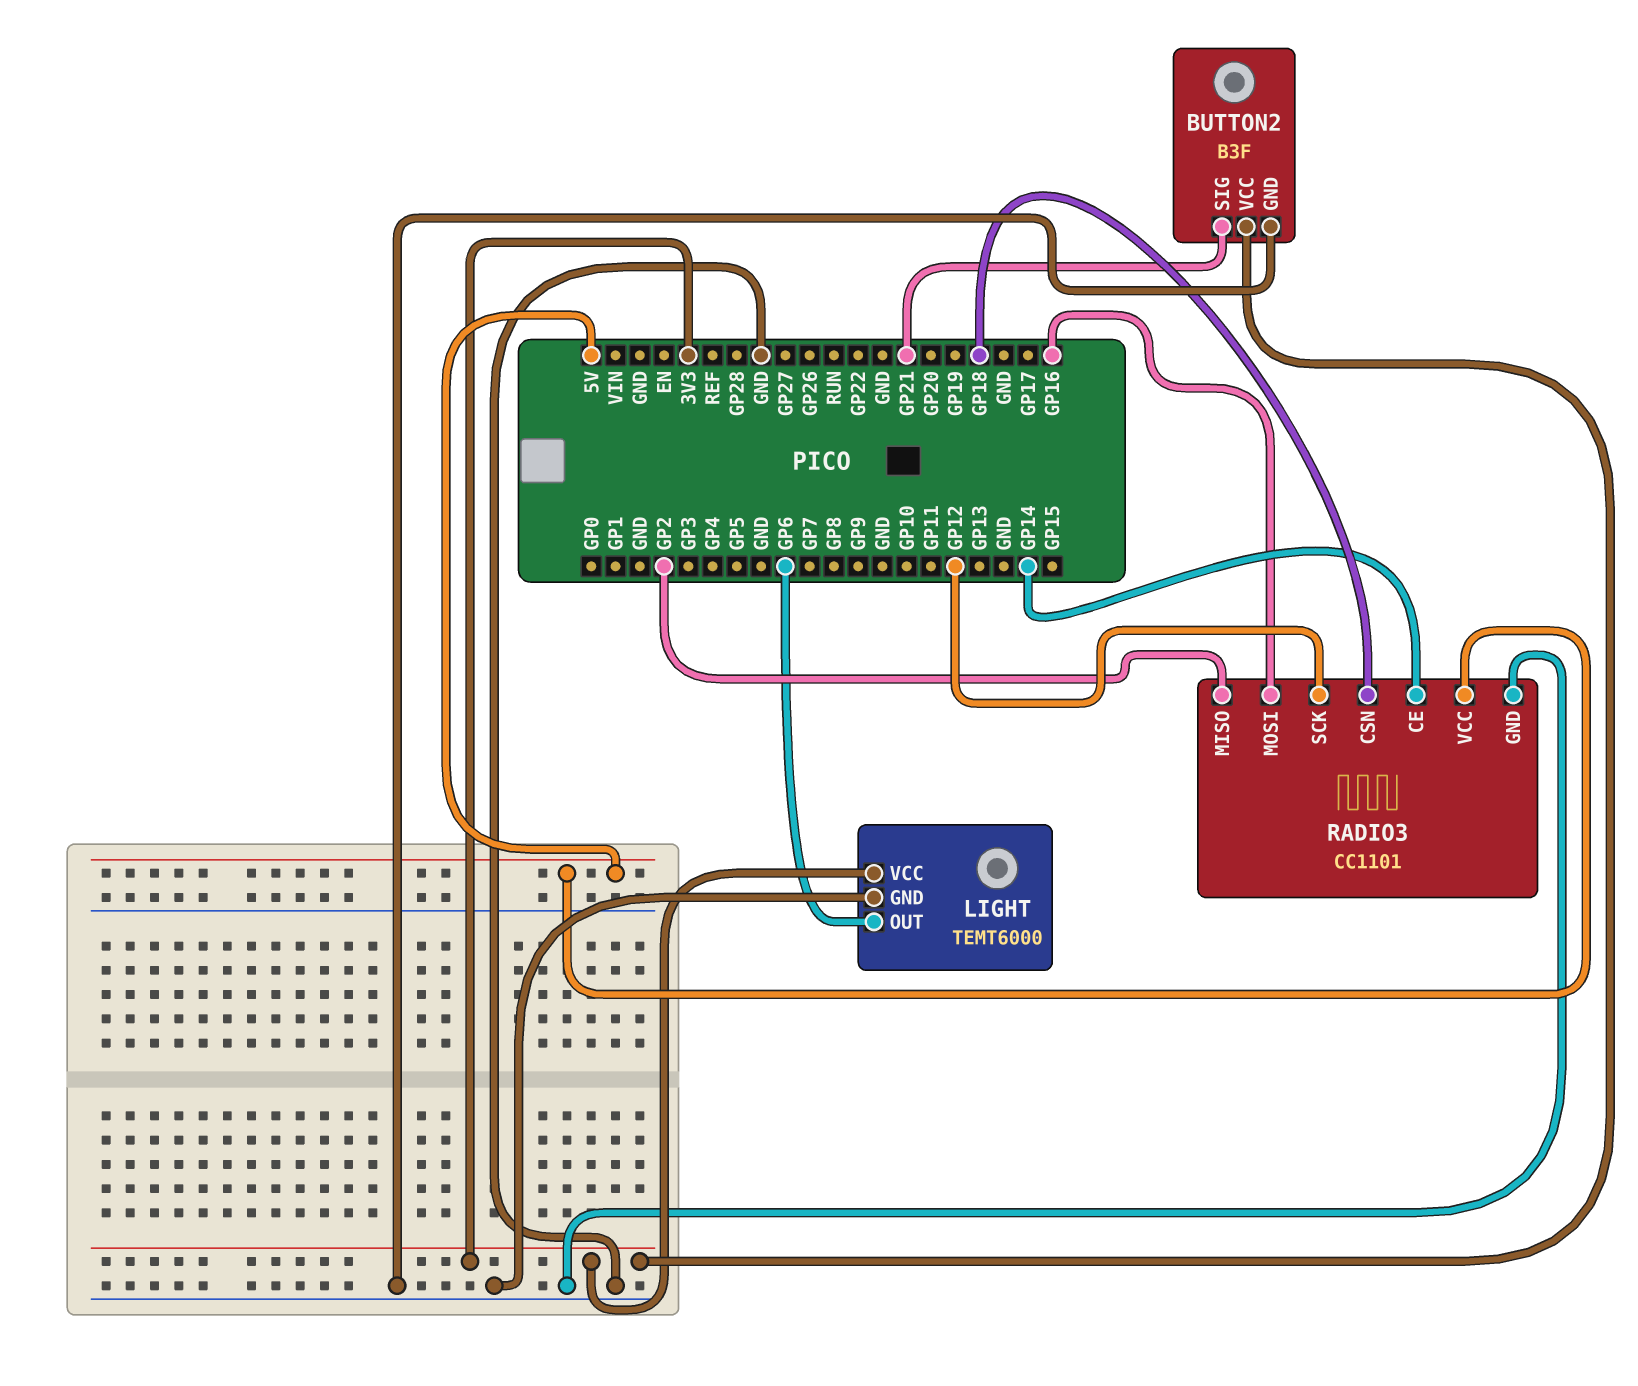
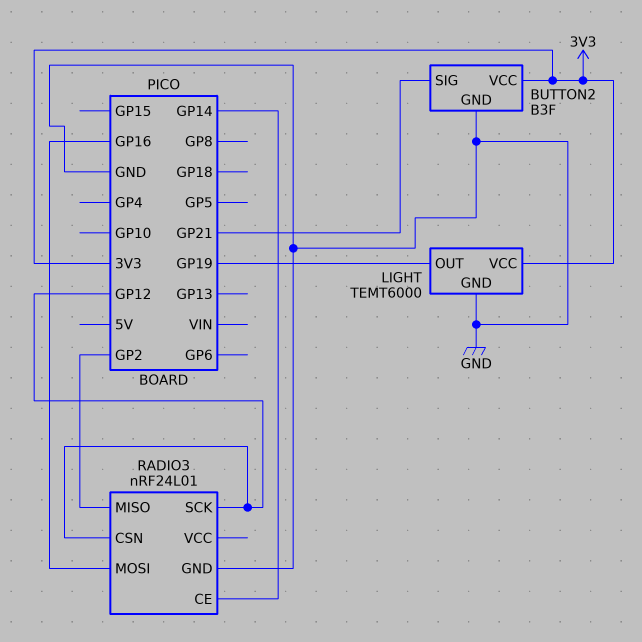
LIGHT pin OUT: GP6 -> GP19
RADIO3: CC1101 -> nRF24L01
RADIO3 pin CSN: GP18 -> GP12
RADIO3 pin VCC: 5V -> none

